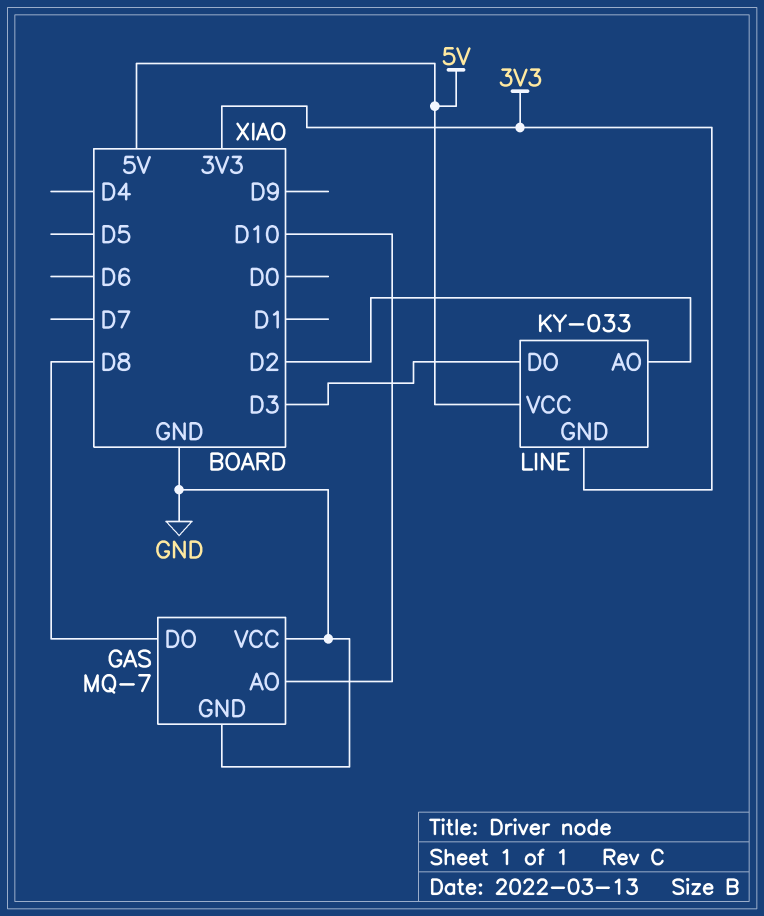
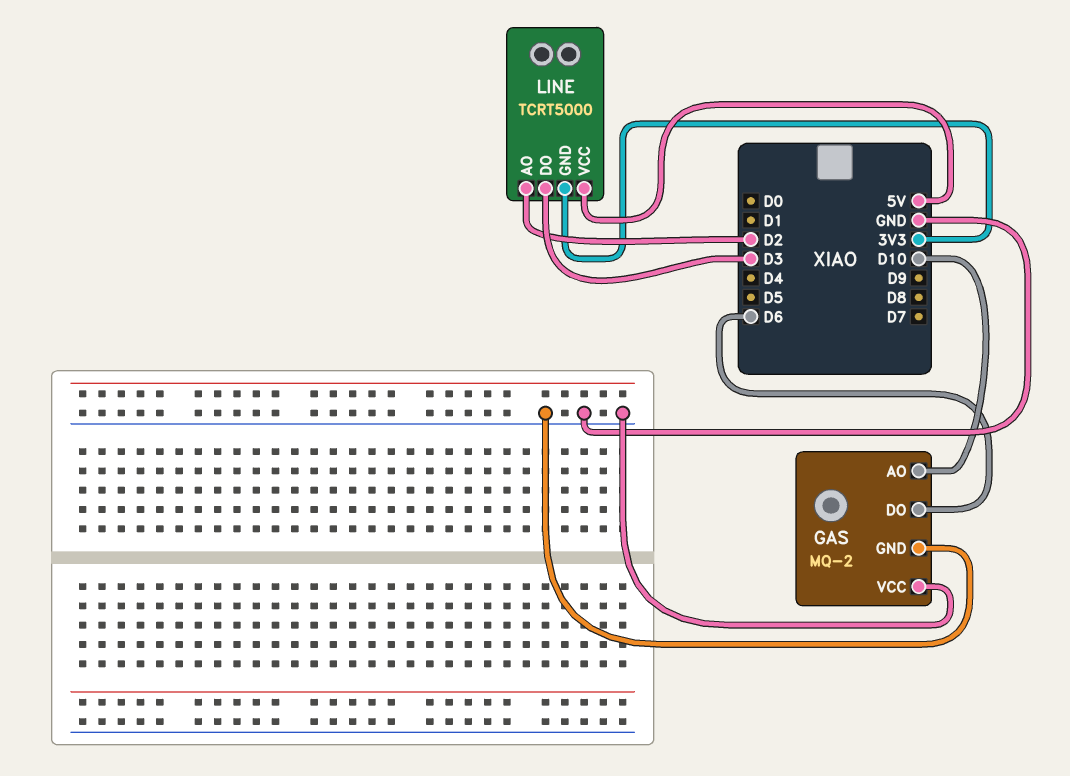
GAS: MQ-7 -> MQ-2
GAS pin DO: D8 -> D6
LINE: KY-033 -> TCRT5000

